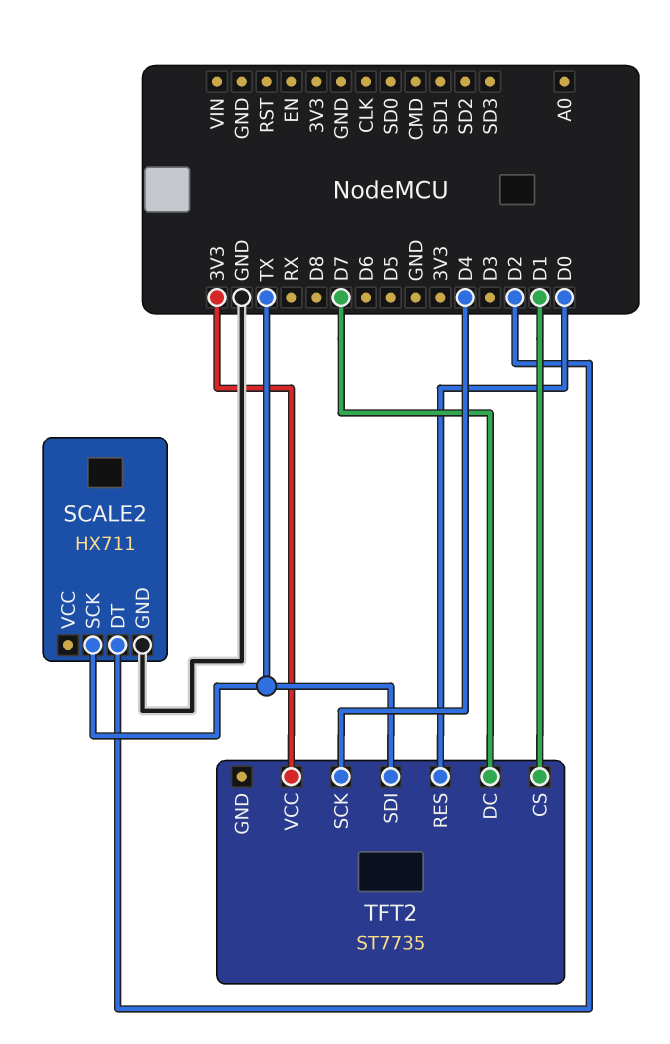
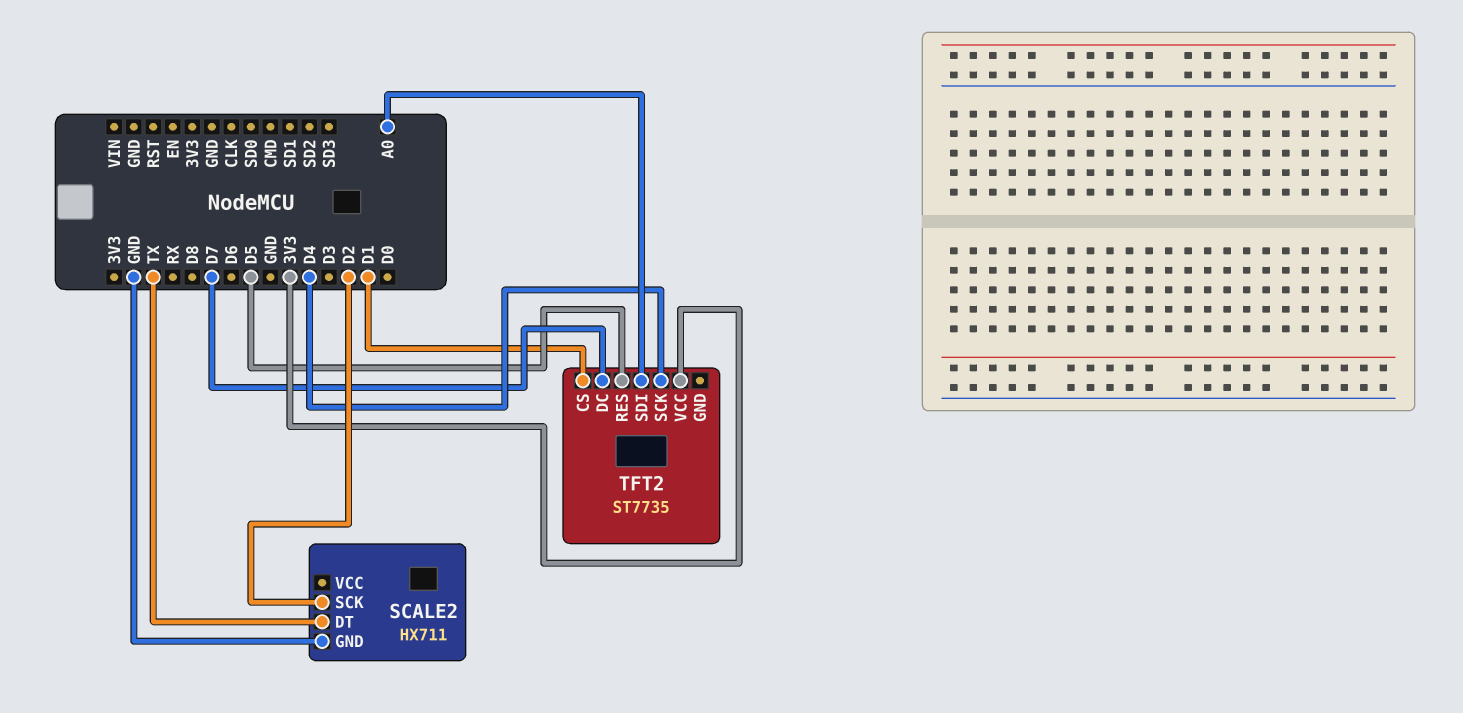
SCALE2 pin DT: D2 -> TX
SCALE2 pin SCK: TX -> D2
TFT2 pin RES: D0 -> D5
TFT2 pin SDI: TX -> A0

